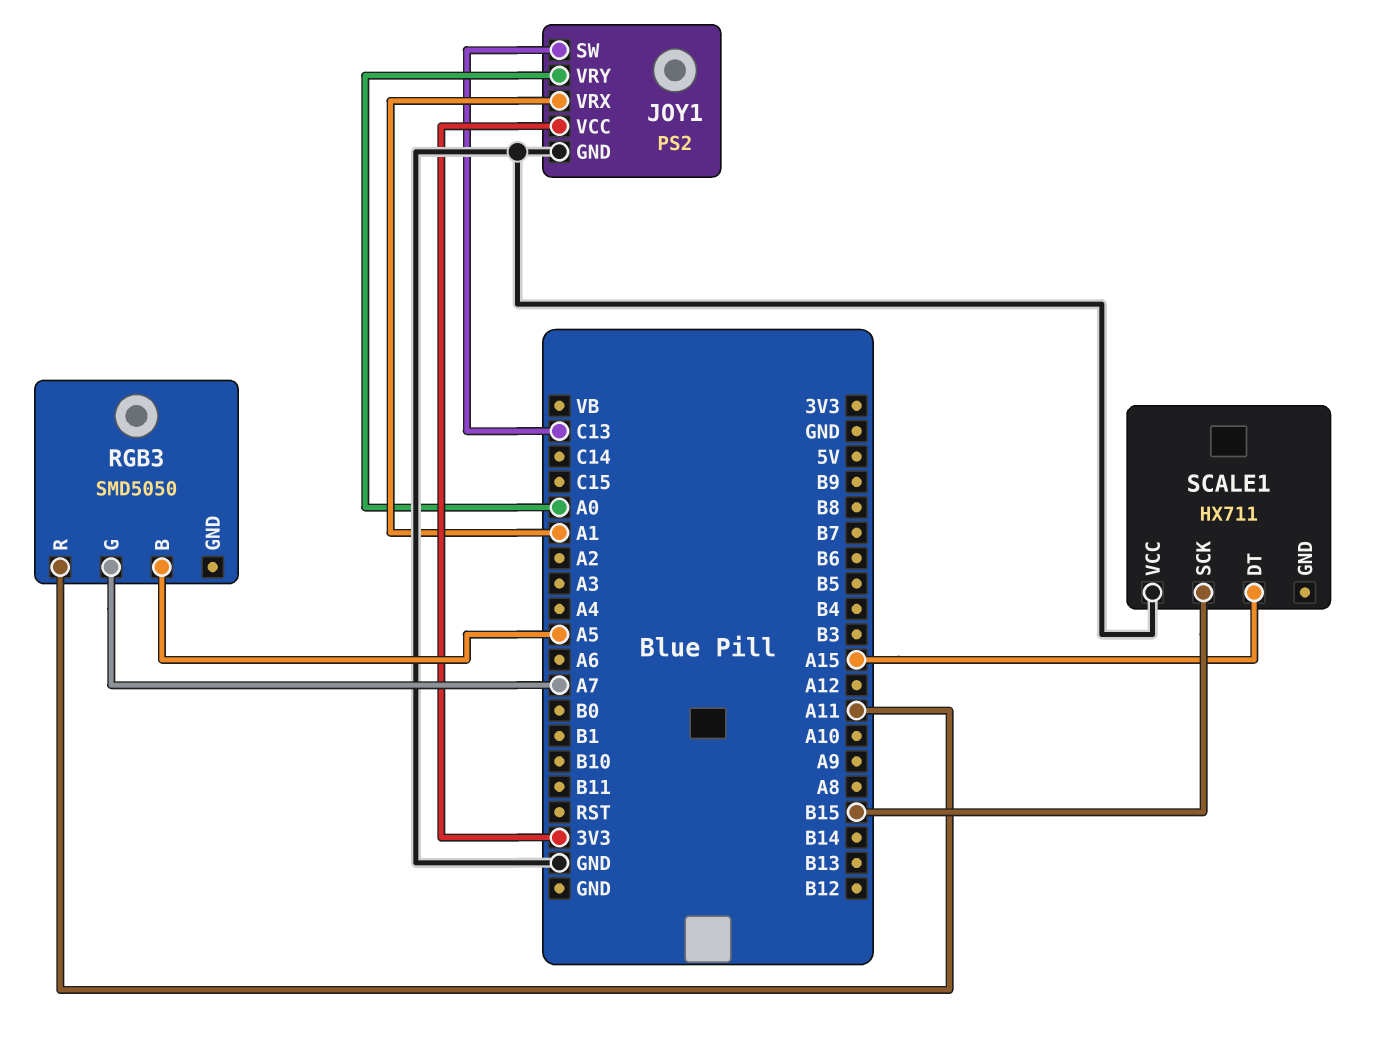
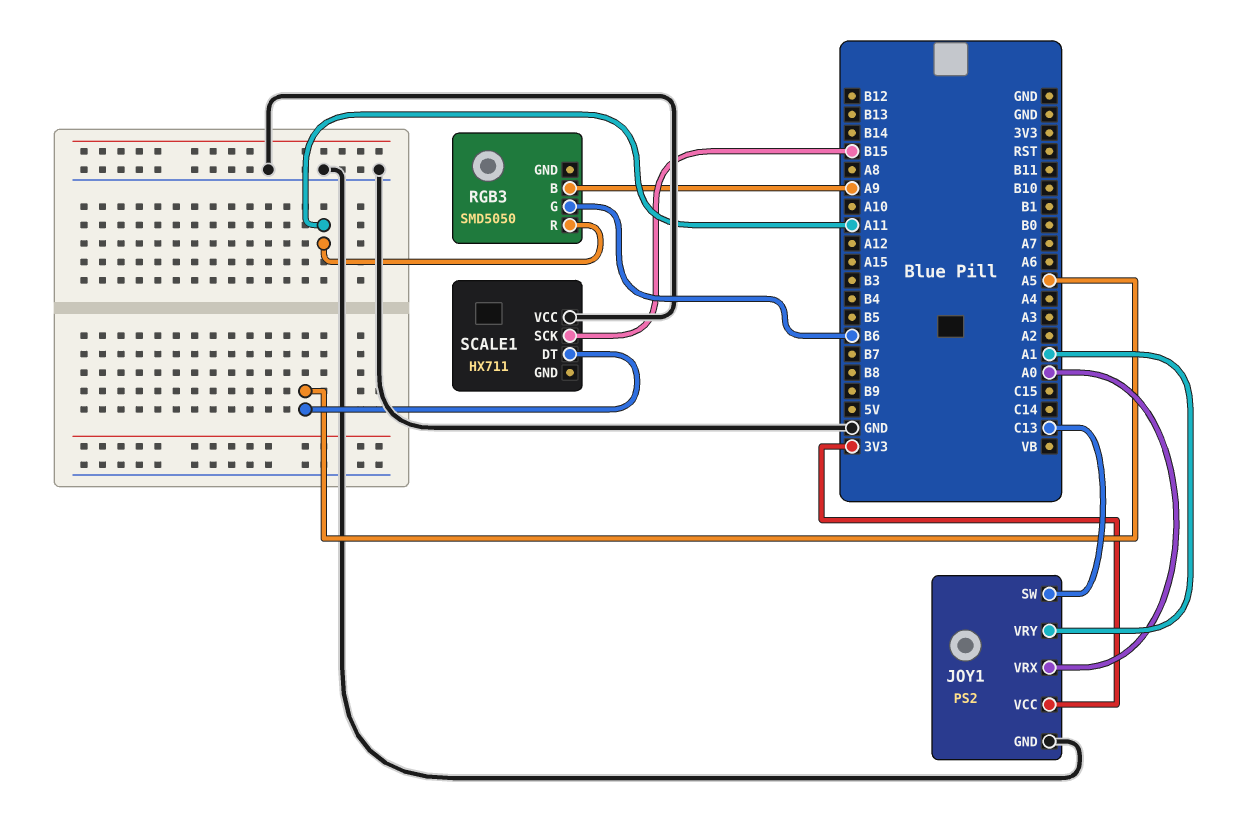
JOY1 pin VRX: A1 -> A0
JOY1 pin VRY: A0 -> A1
RGB3 pin B: A5 -> A9
RGB3 pin G: A7 -> B6
SCALE1 pin DT: A15 -> A5

